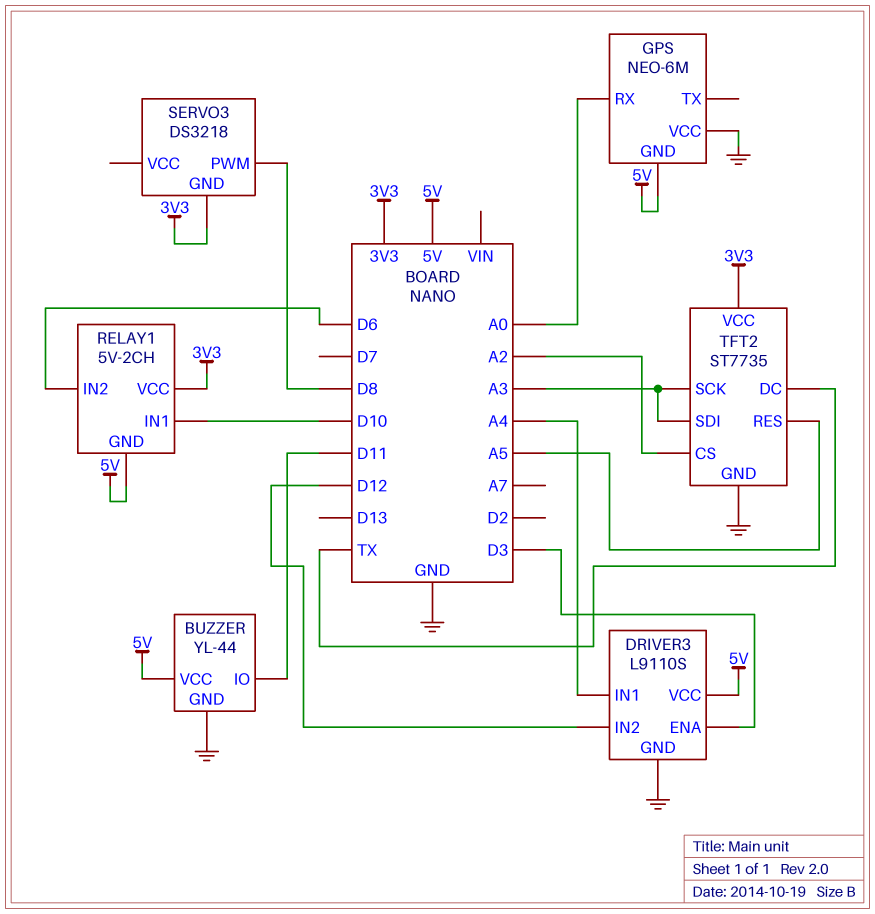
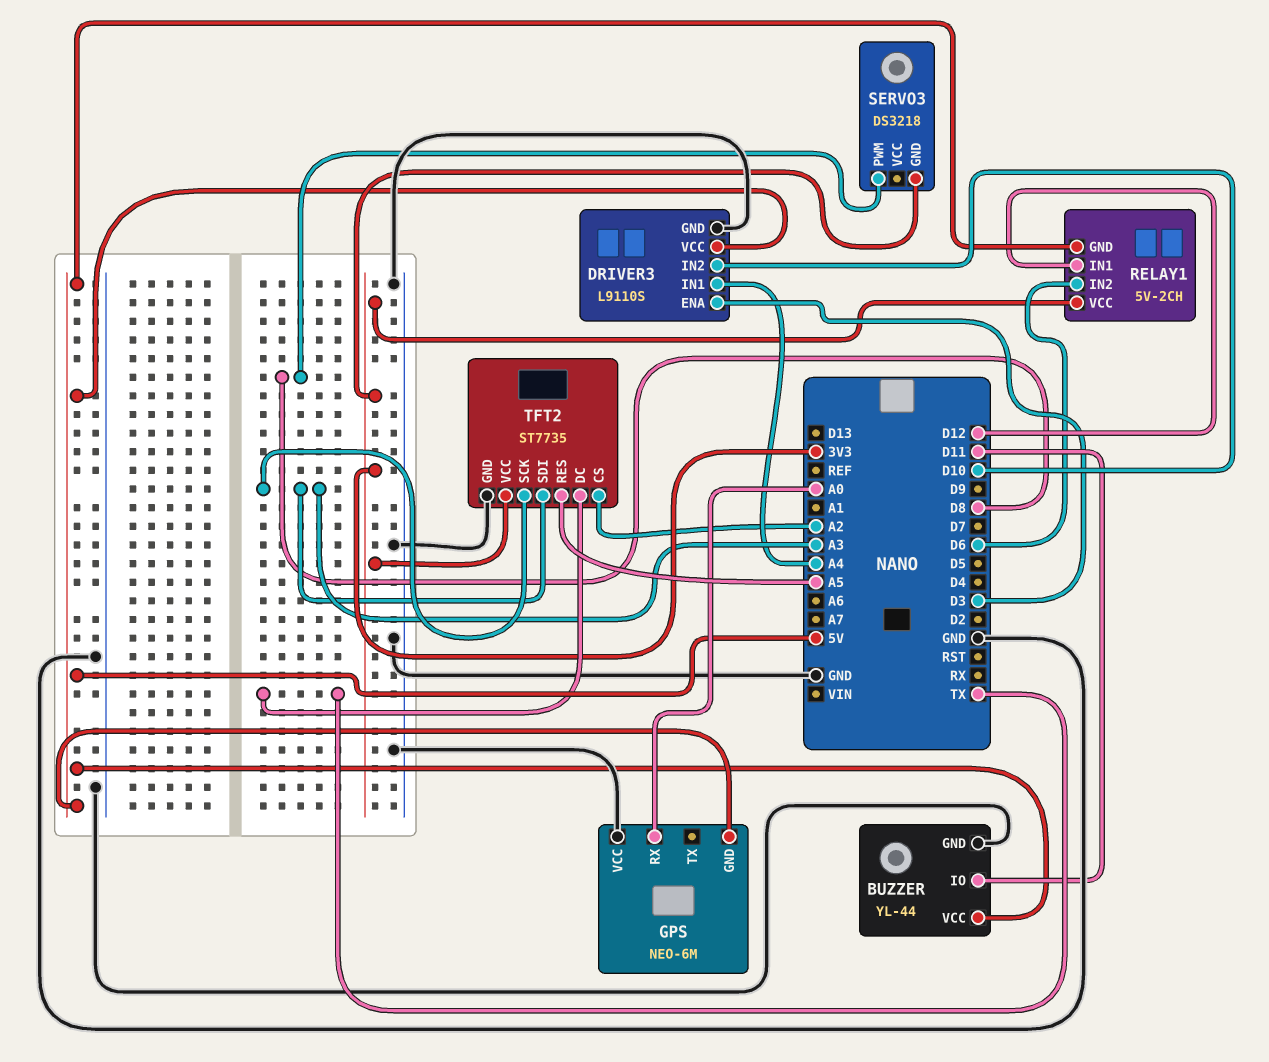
DRIVER3 pin IN2: D12 -> D10
RELAY1 pin IN1: D10 -> D12

